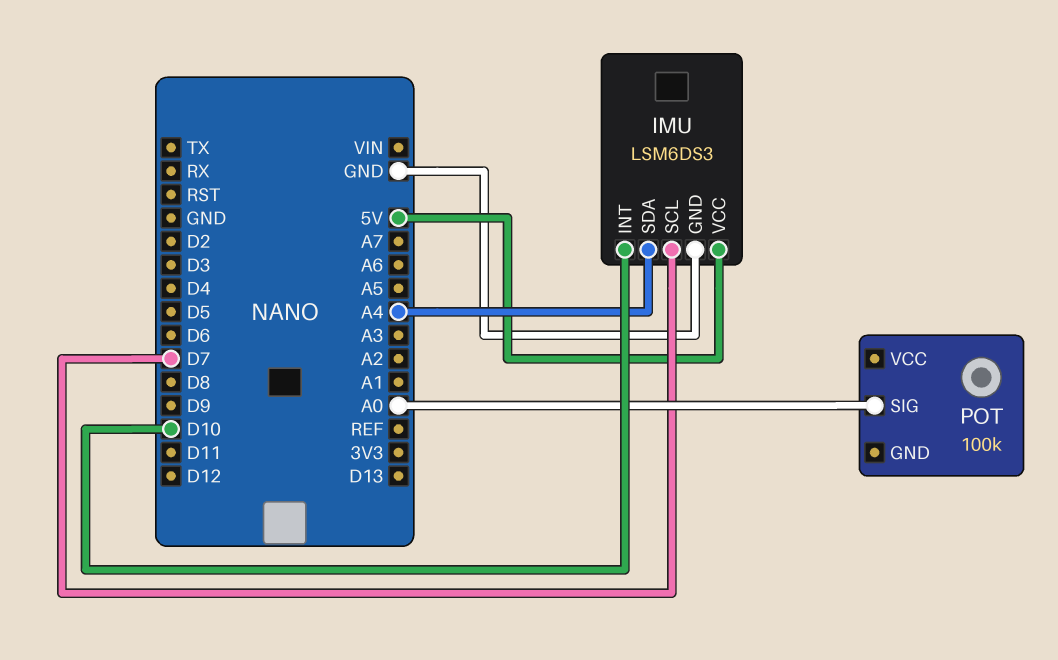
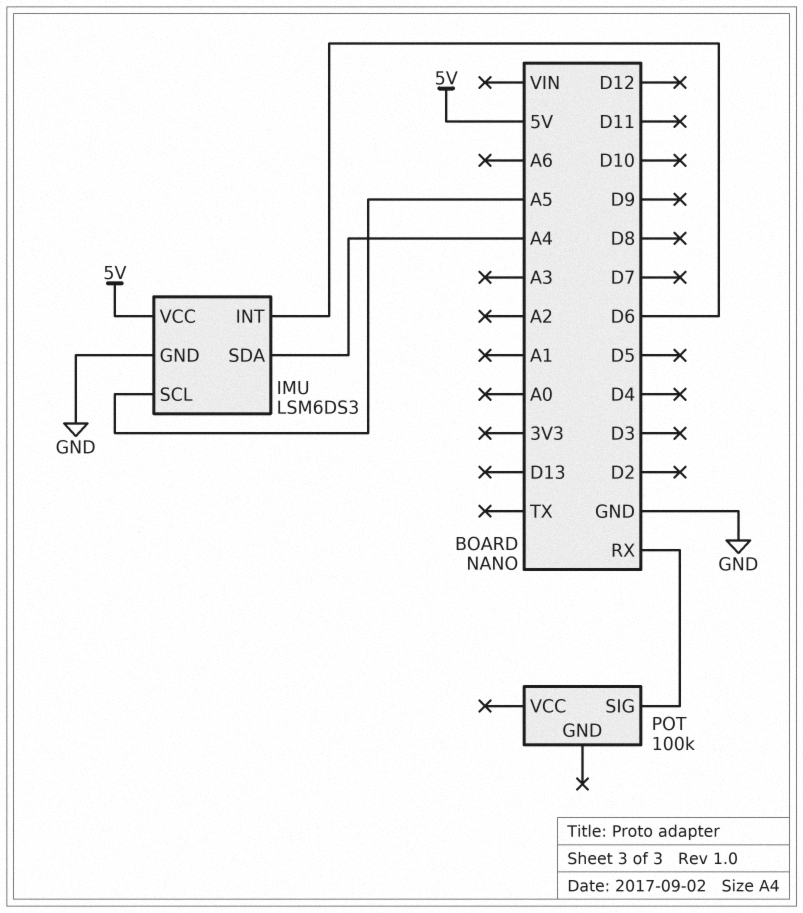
IMU pin INT: D10 -> D6
IMU pin SCL: D7 -> A5
POT pin SIG: A0 -> RX

